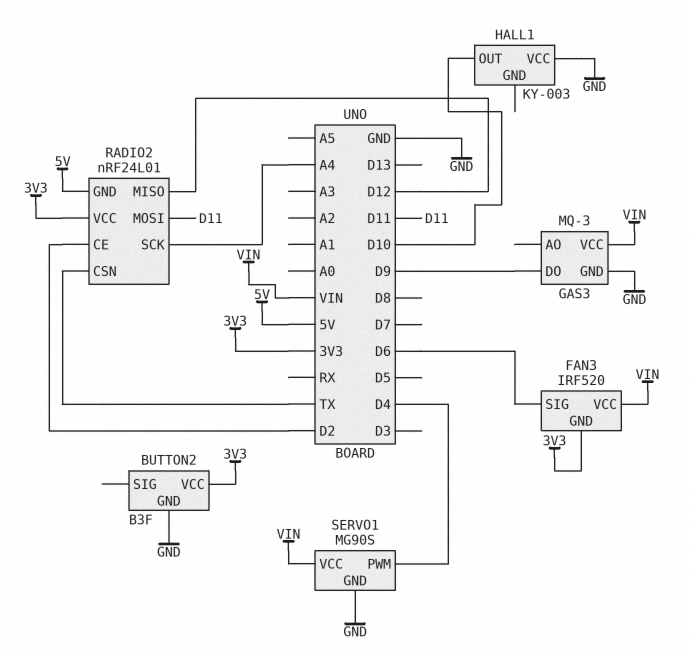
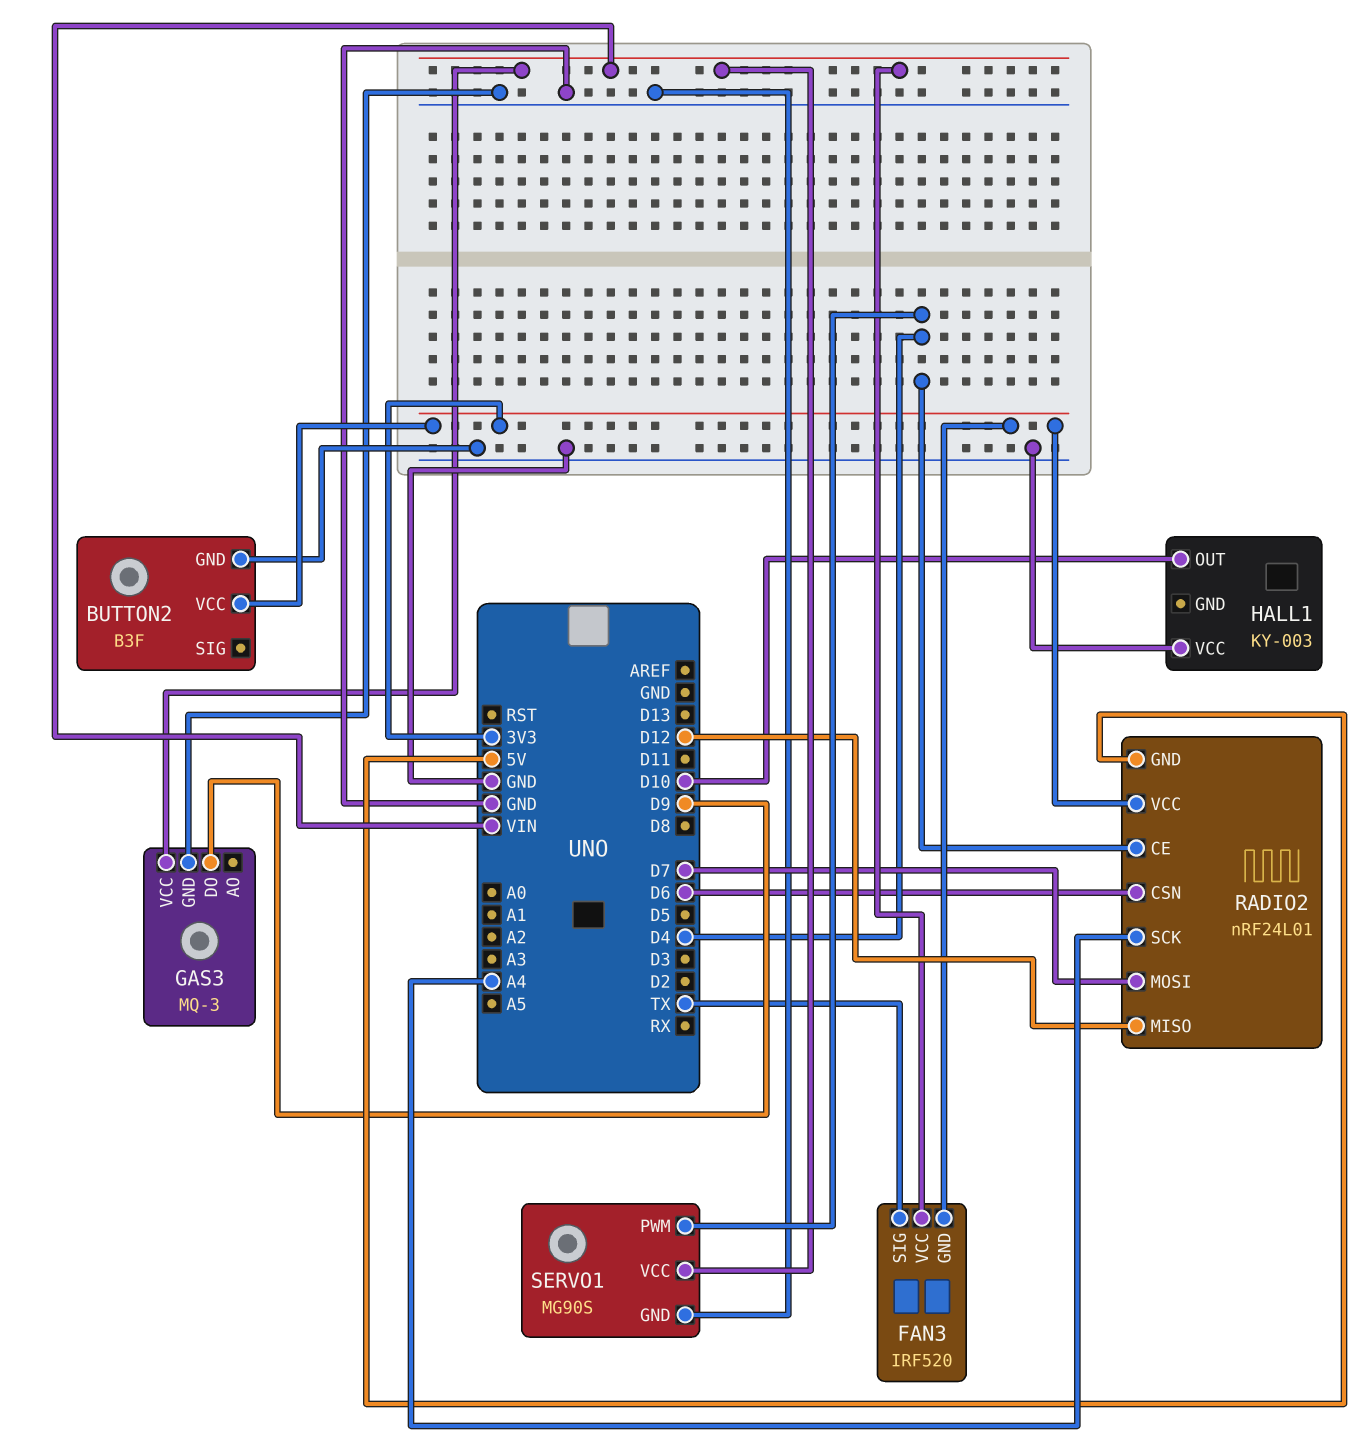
FAN3 pin SIG: D6 -> TX
RADIO2 pin CE: D2 -> D4
RADIO2 pin CSN: TX -> D6
RADIO2 pin MOSI: D11 -> D7

